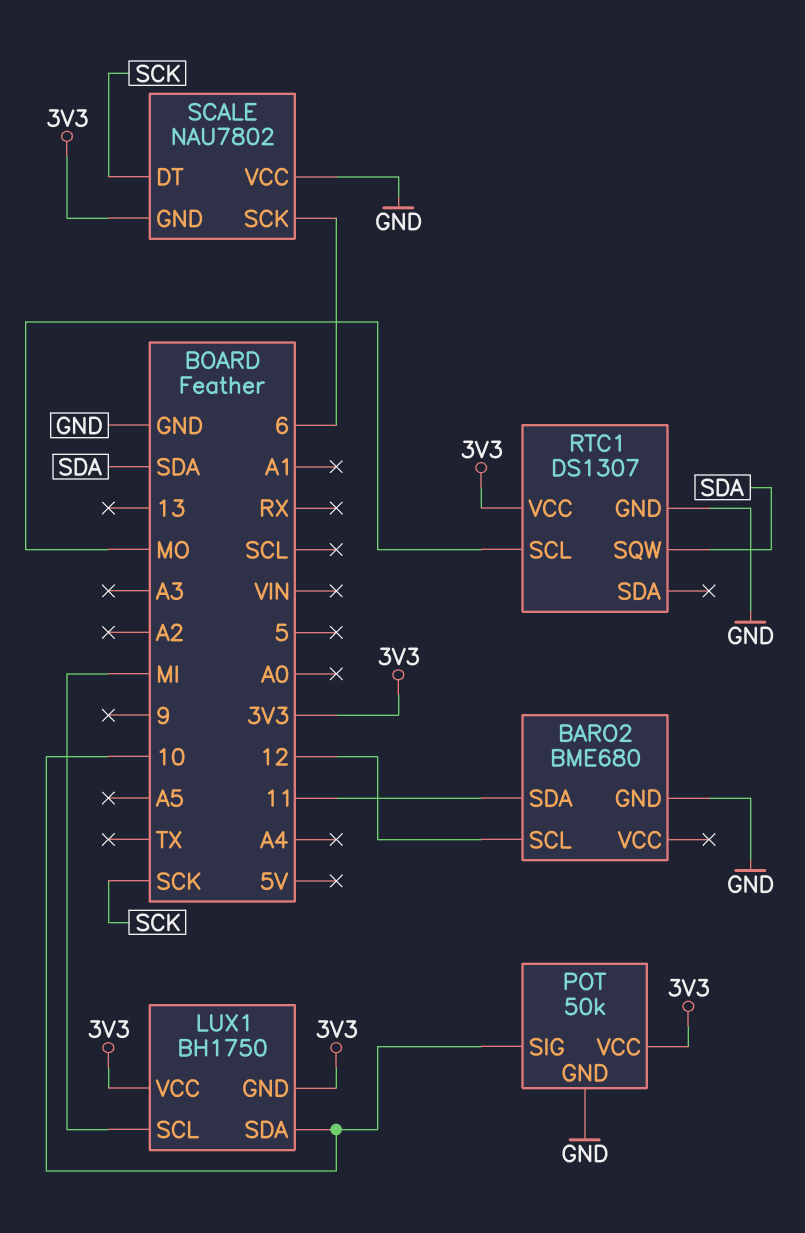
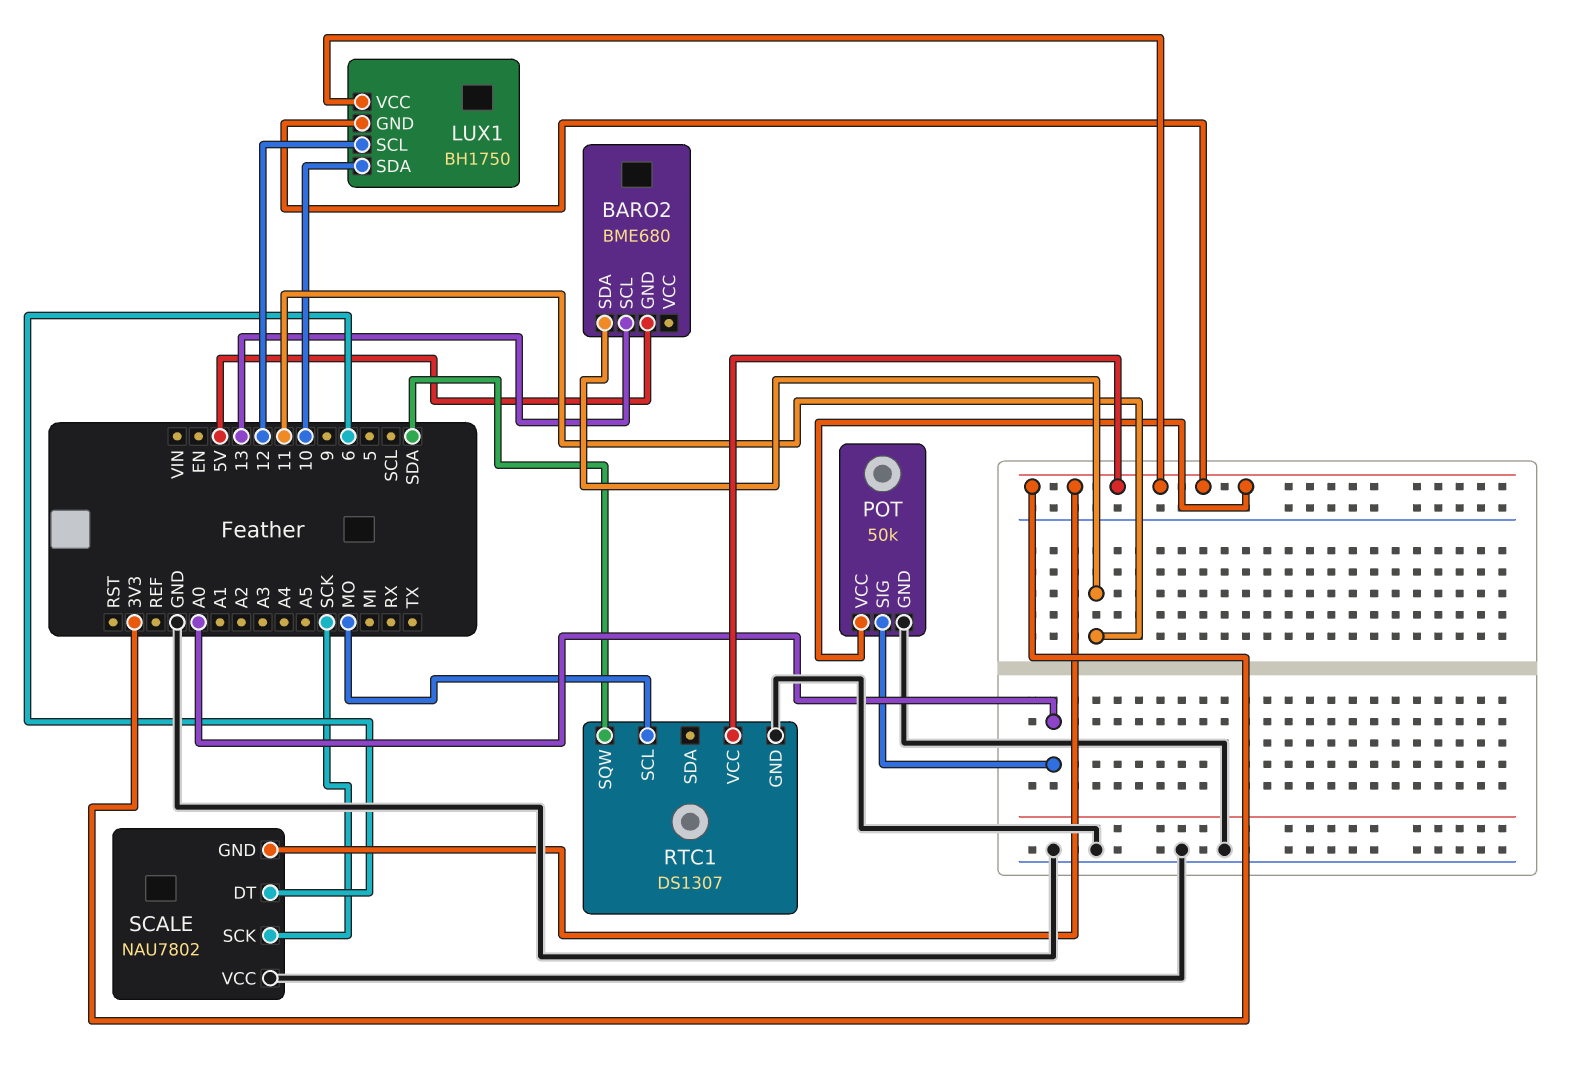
BARO2 pin GND: GND -> 5V
BARO2 pin SCL: 12 -> 13
LUX1 pin SCL: MI -> 12
POT pin SIG: 10 -> A0
SCALE pin DT: SCK -> 6
SCALE pin SCK: 6 -> SCK

